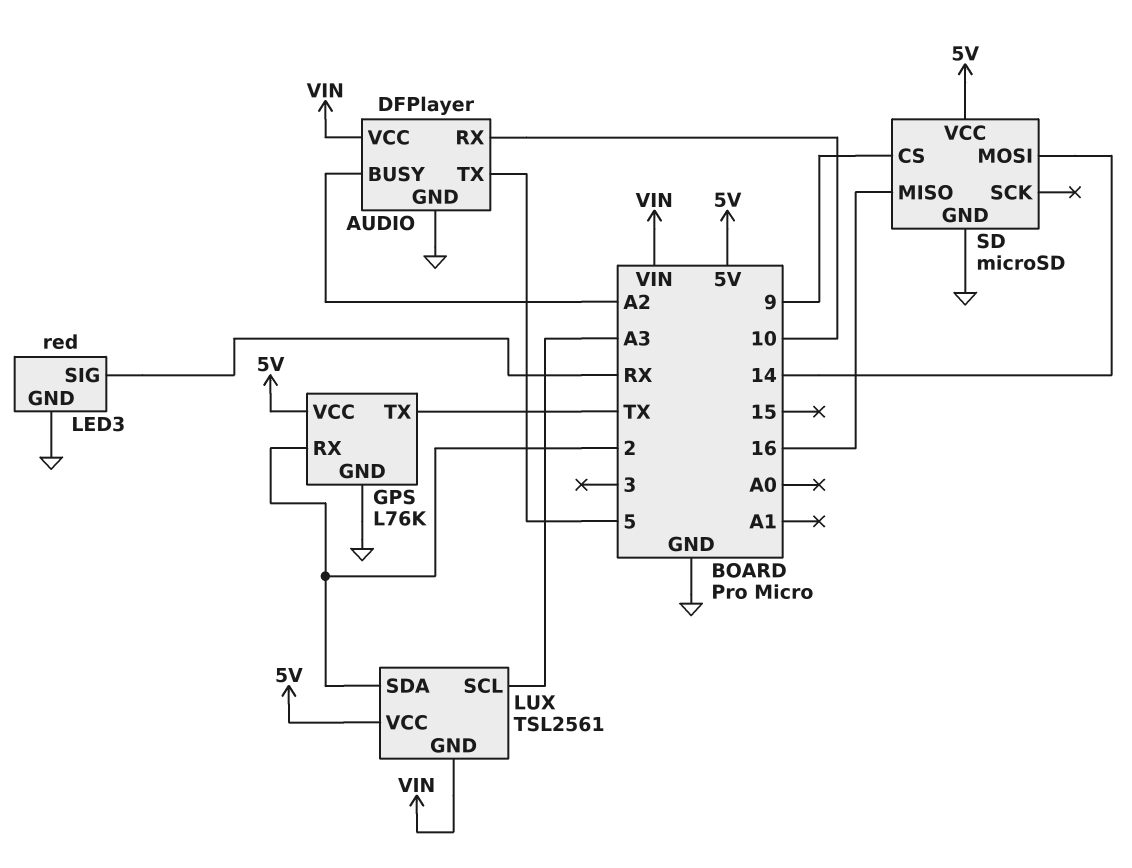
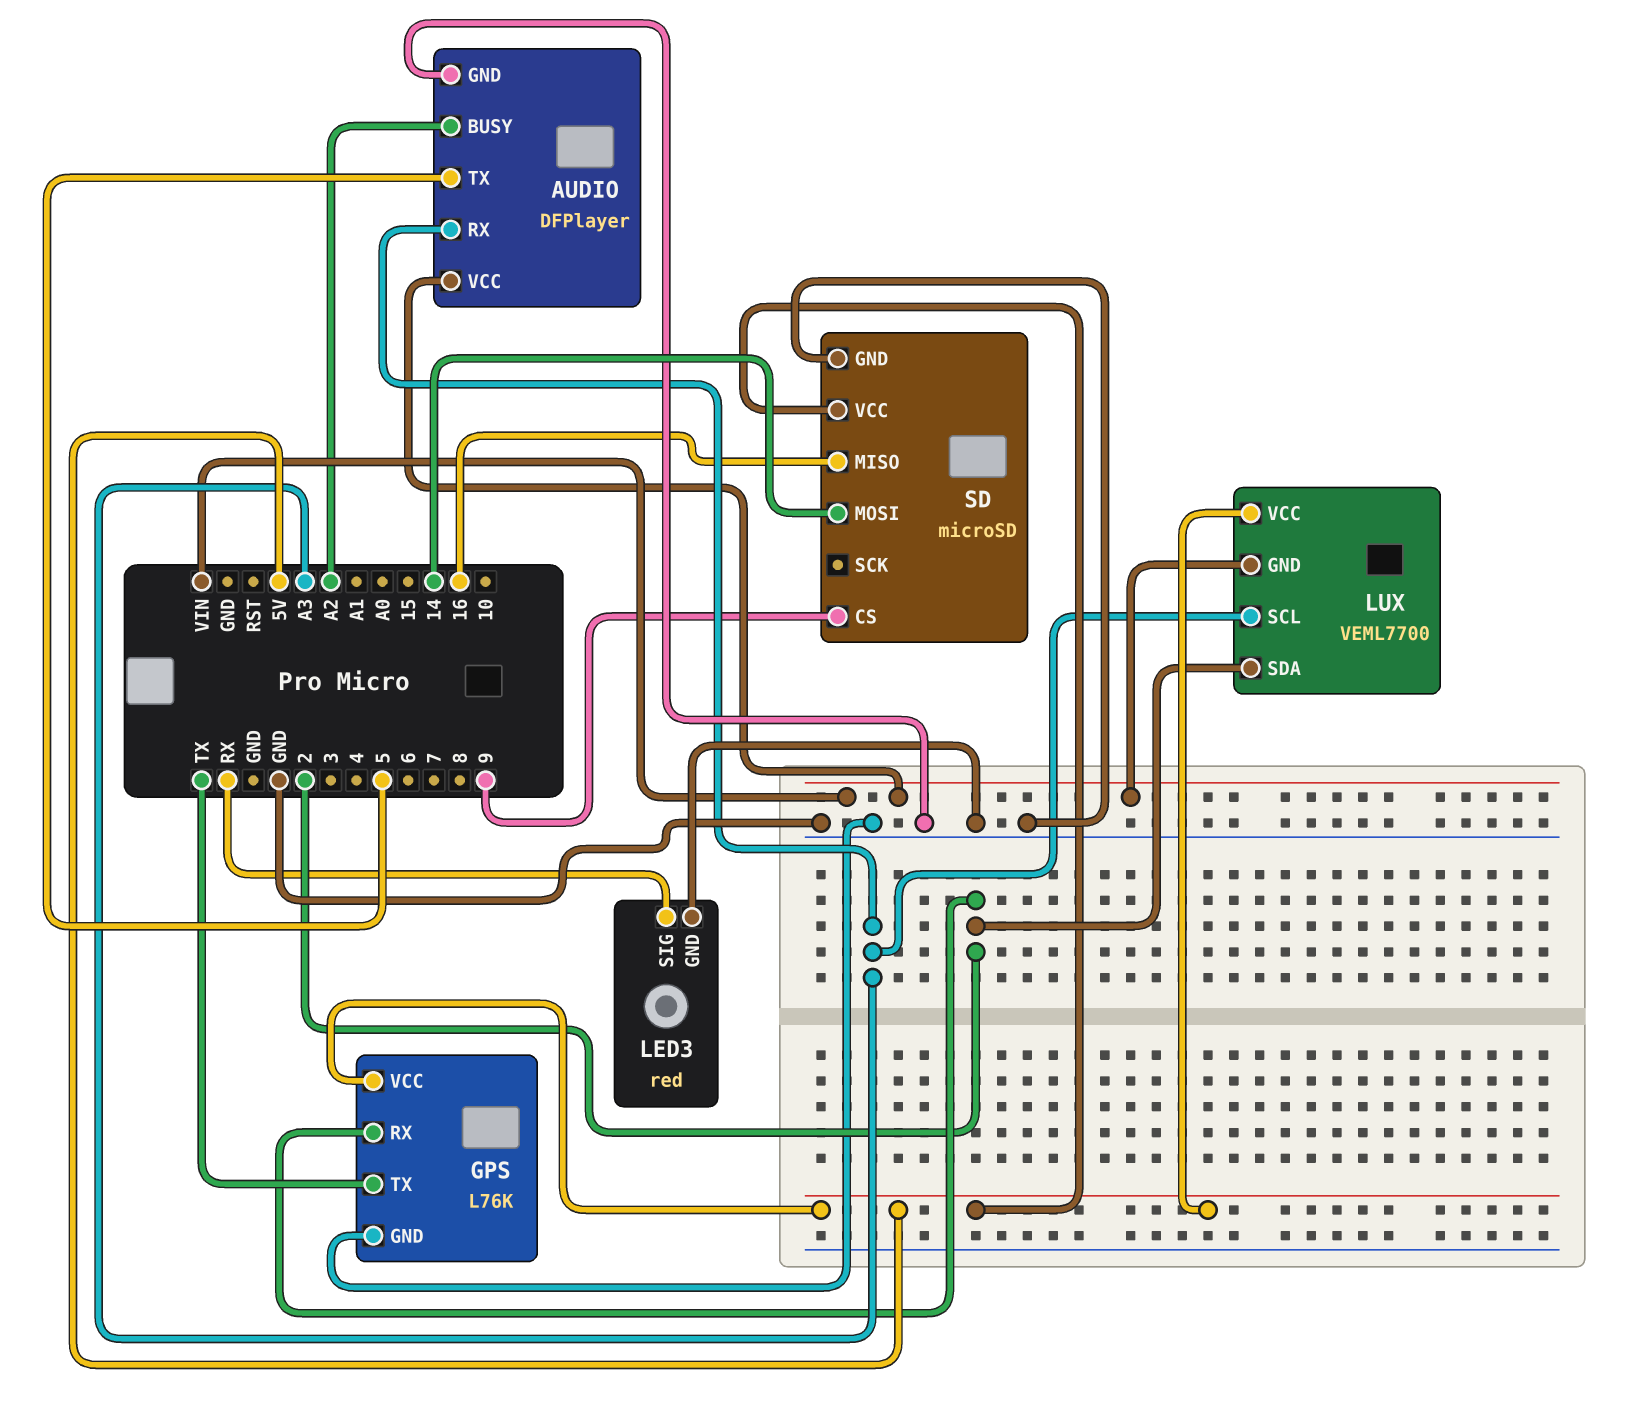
AUDIO pin RX: 10 -> A3
LUX: TSL2561 -> VEML7700

